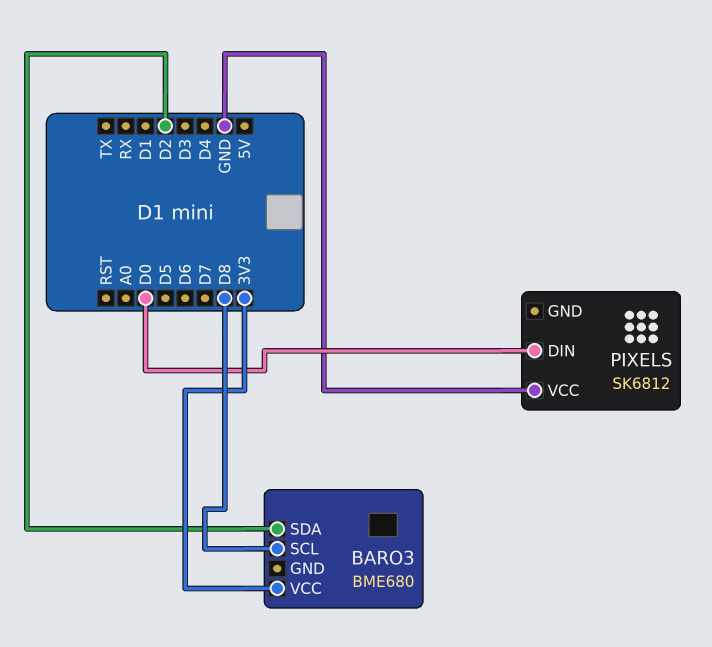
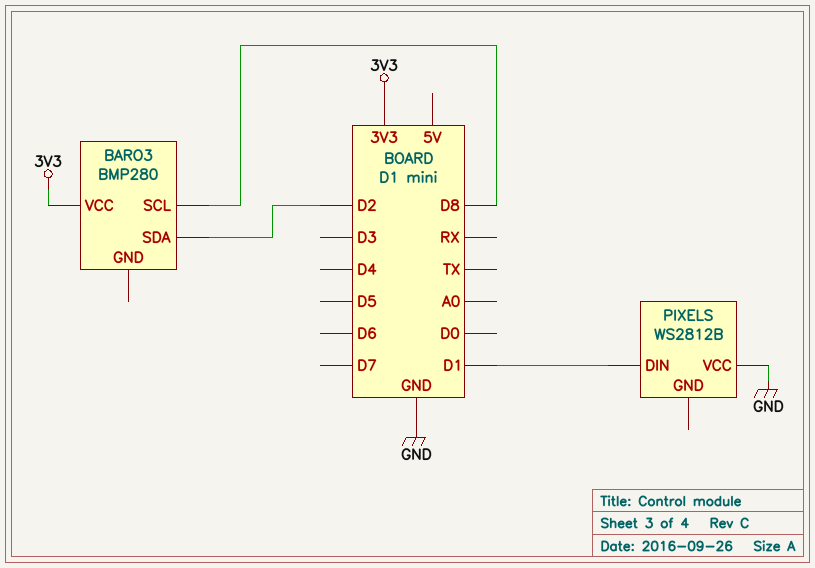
BARO3: BME680 -> BMP280
PIXELS: SK6812 -> WS2812B
PIXELS pin DIN: D0 -> D1

